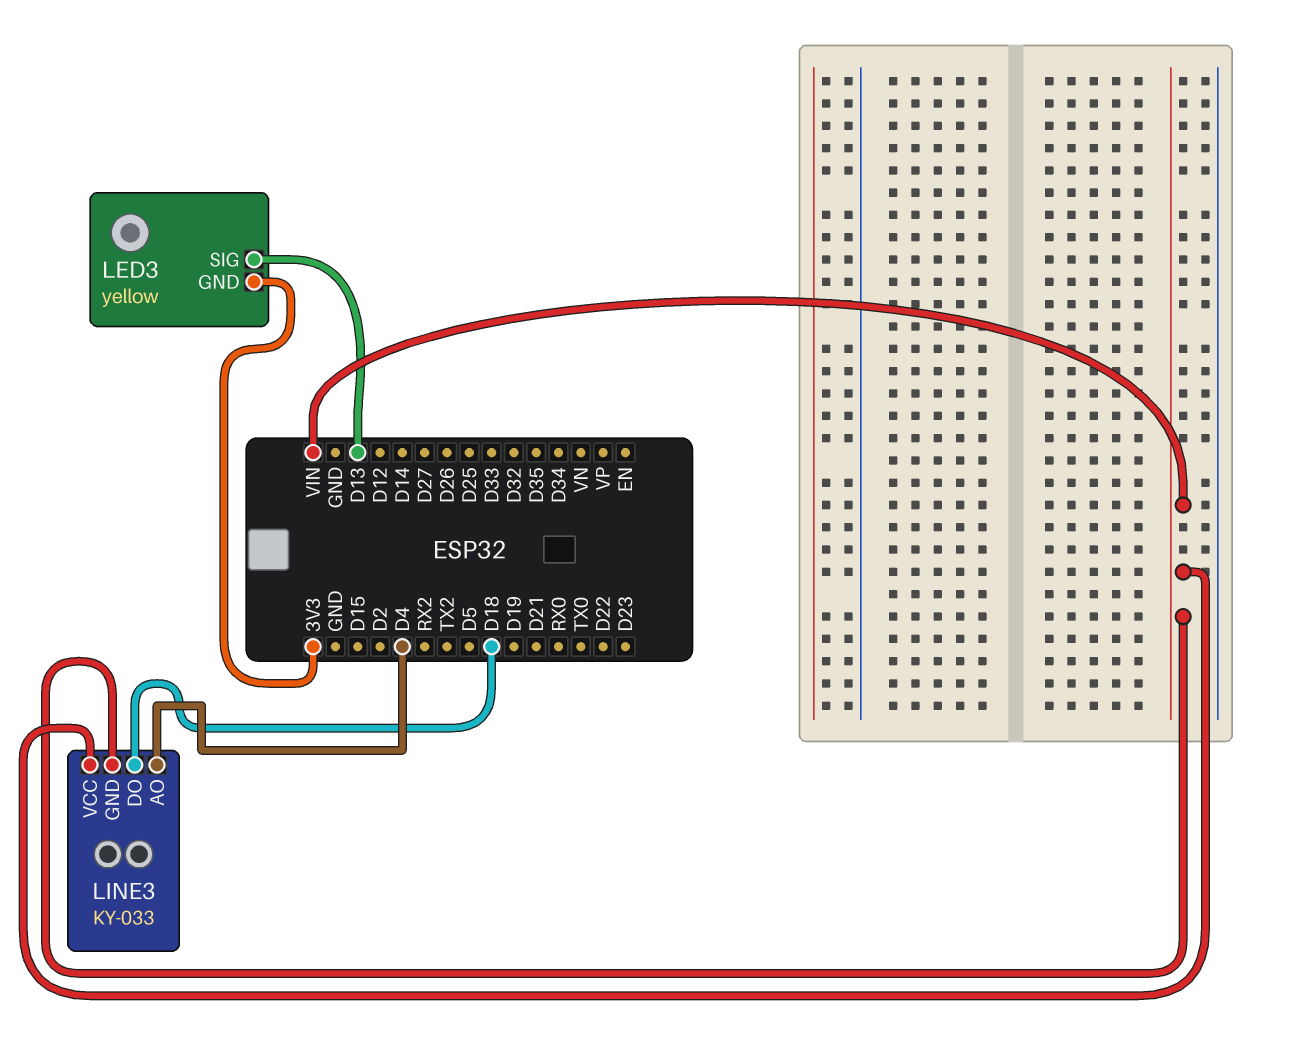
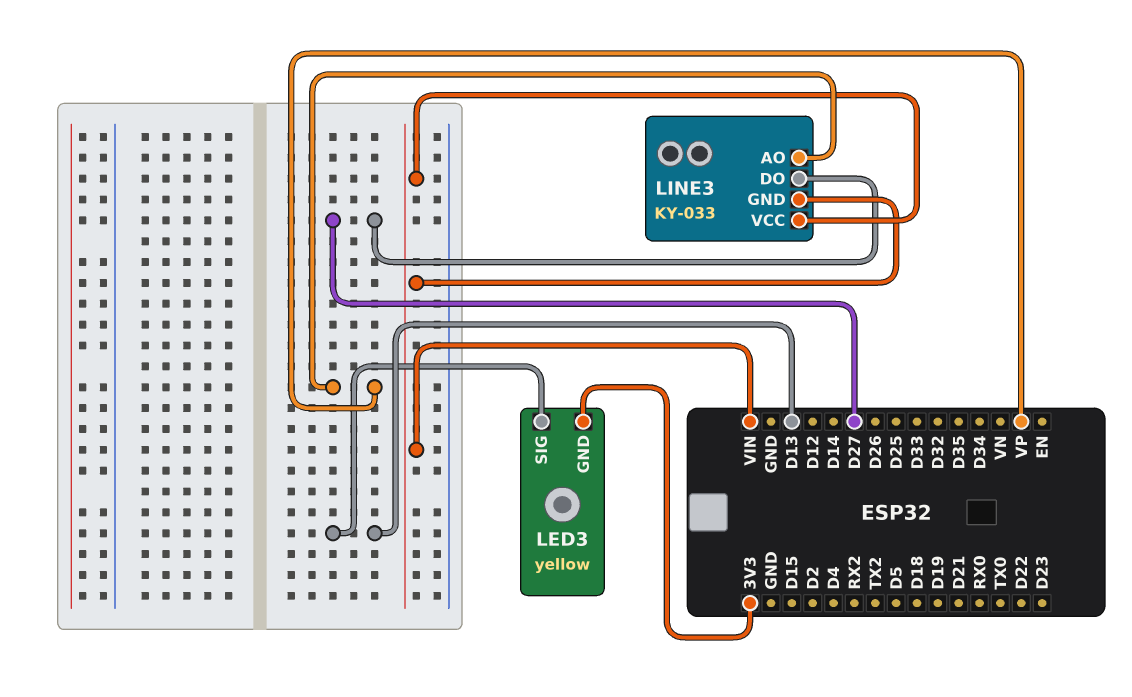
LINE3 pin AO: D4 -> VP
LINE3 pin DO: D18 -> D27

